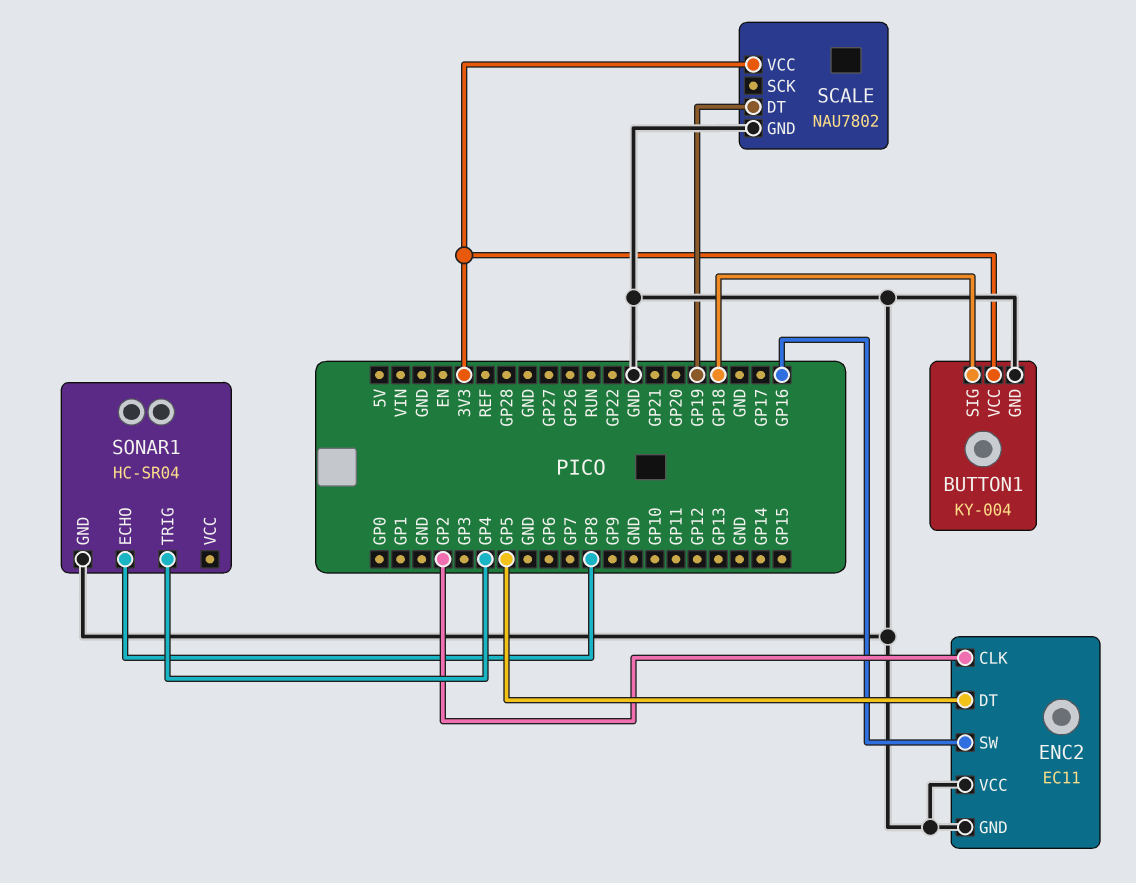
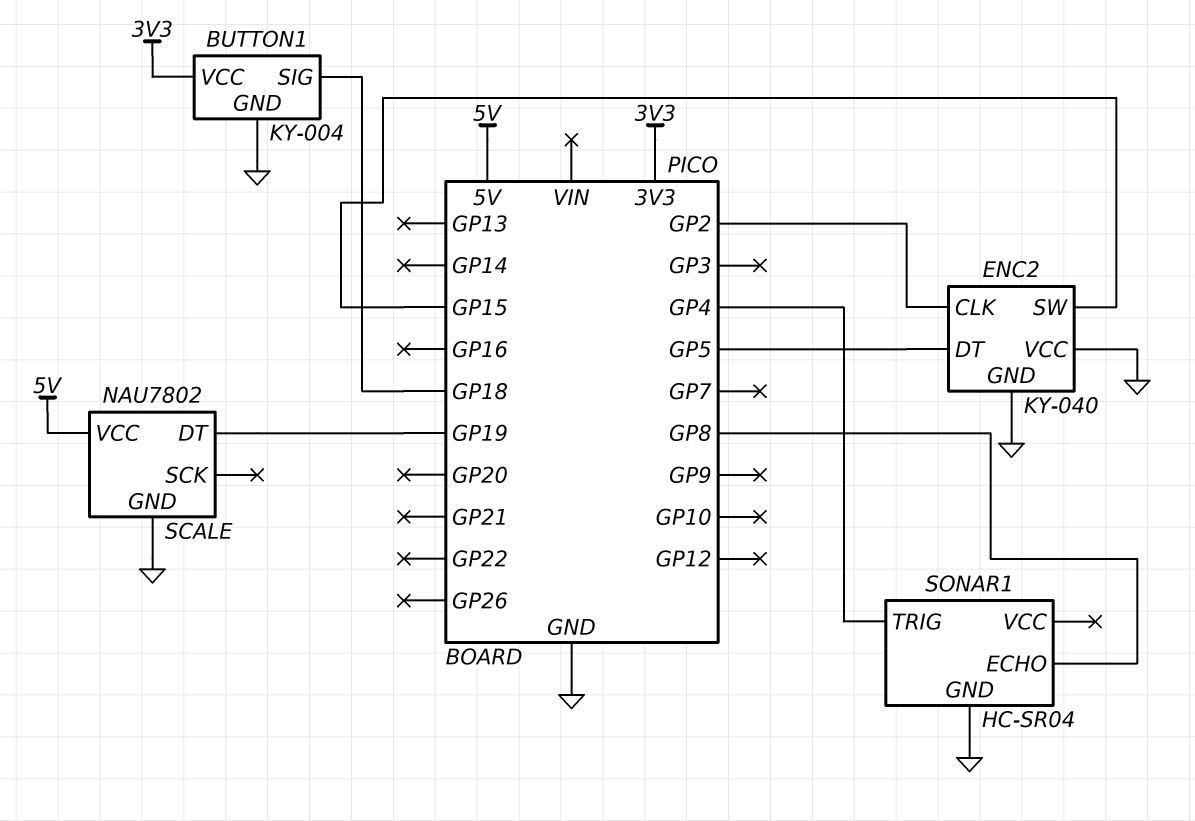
ENC2: EC11 -> KY-040
ENC2 pin SW: GP16 -> GP15
SCALE pin VCC: 3V3 -> 5V

